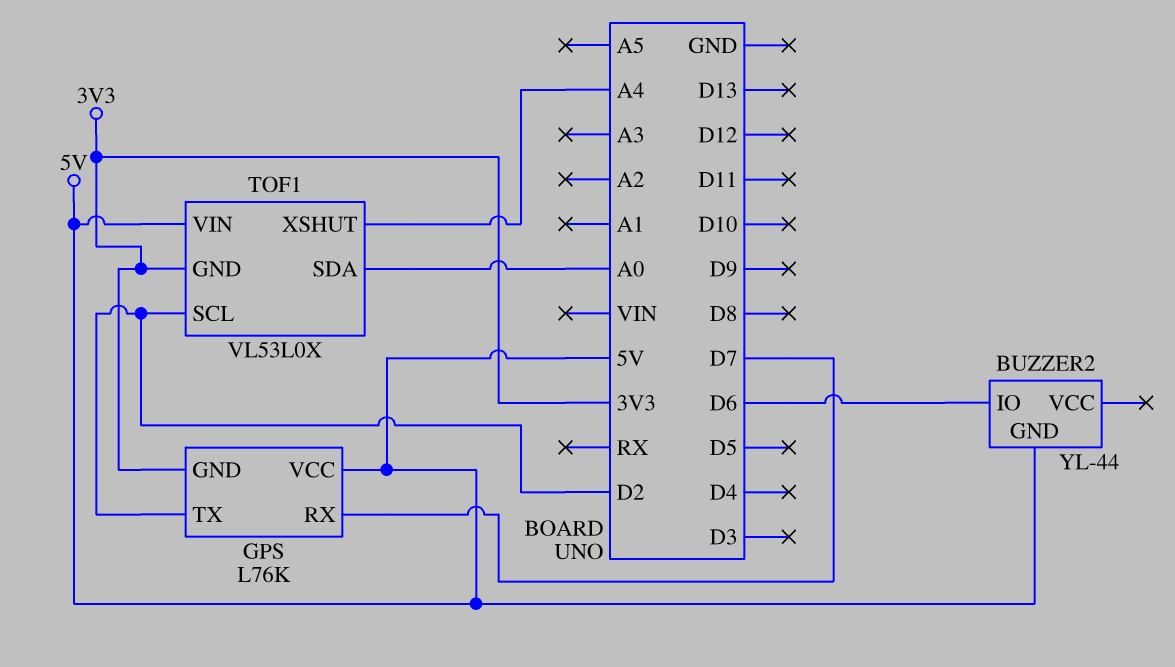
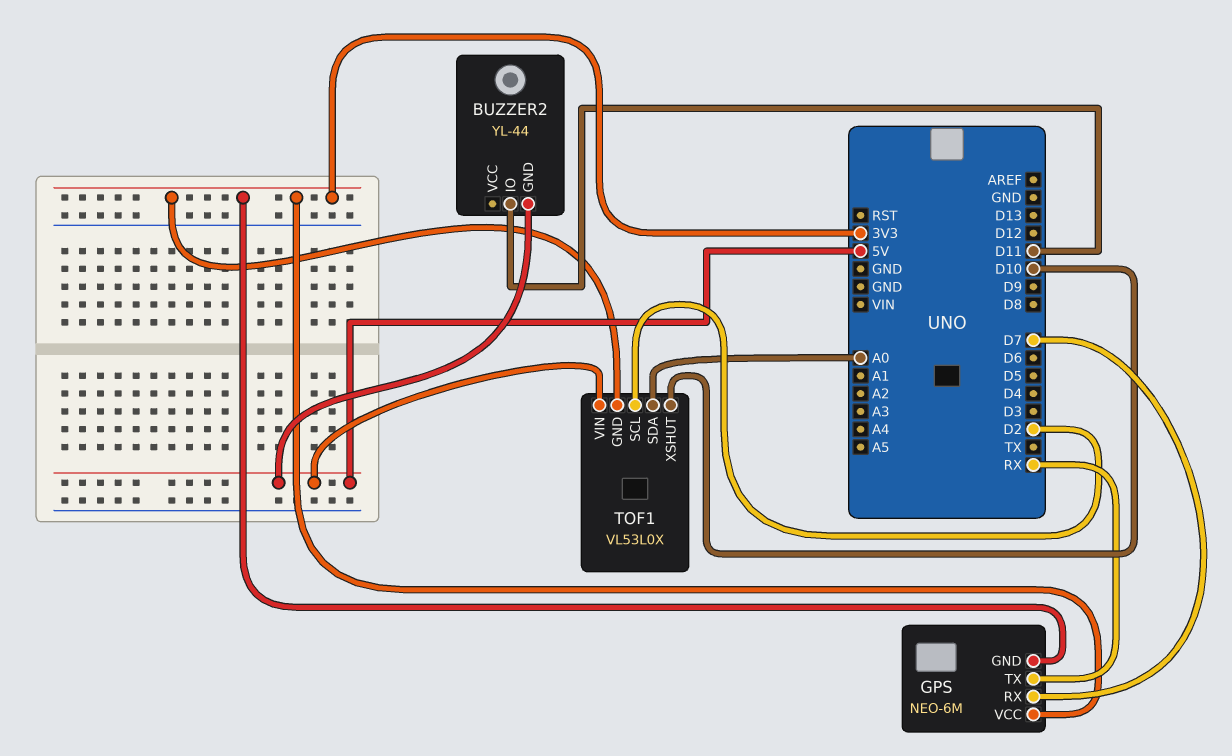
BUZZER2 pin IO: D6 -> D11
GPS: L76K -> NEO-6M
GPS pin TX: D2 -> RX
GPS pin VCC: 5V -> 3V3
TOF1 pin XSHUT: A4 -> D10

